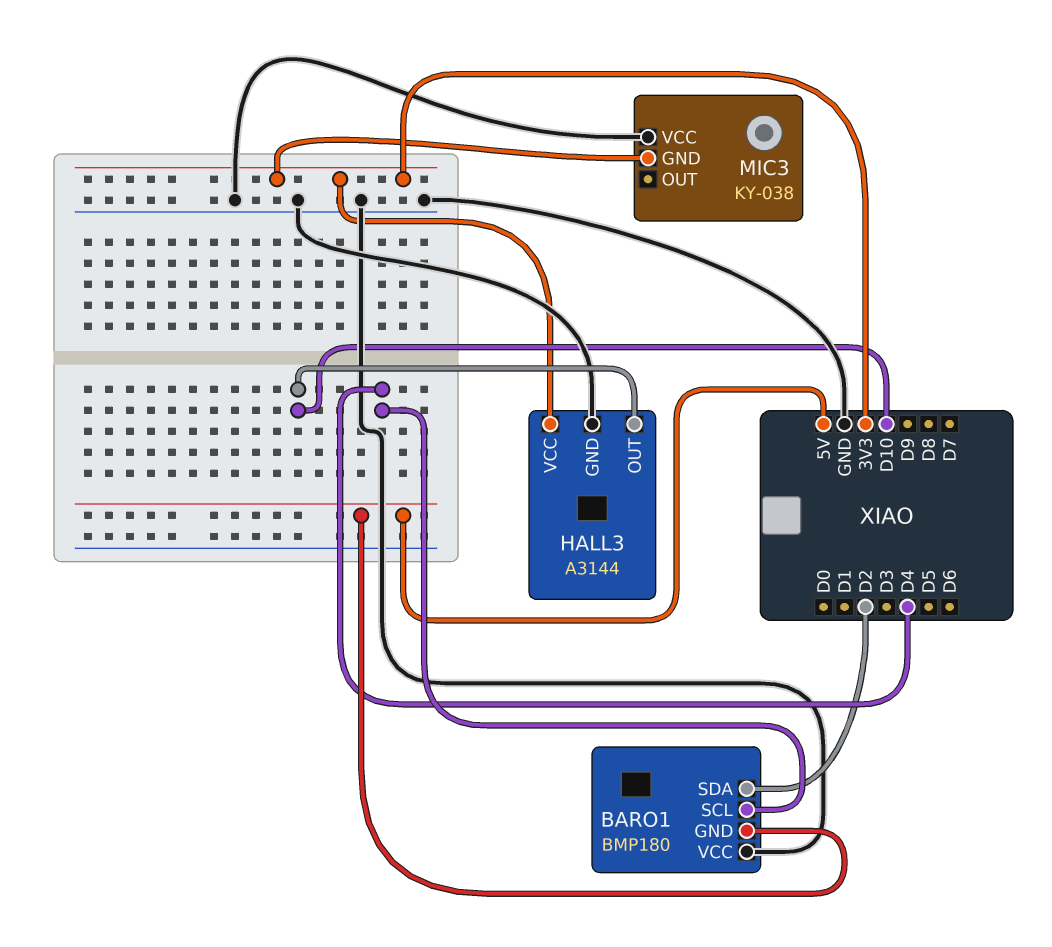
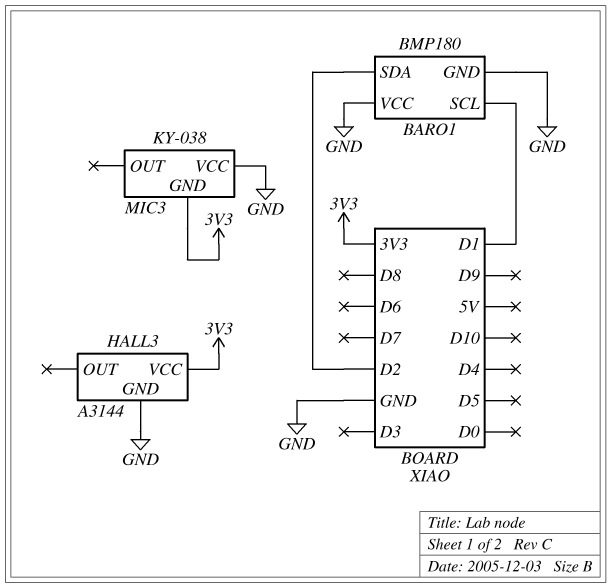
BARO1 pin GND: 5V -> GND
BARO1 pin SCL: D4 -> D1
HALL3 pin OUT: D10 -> none

